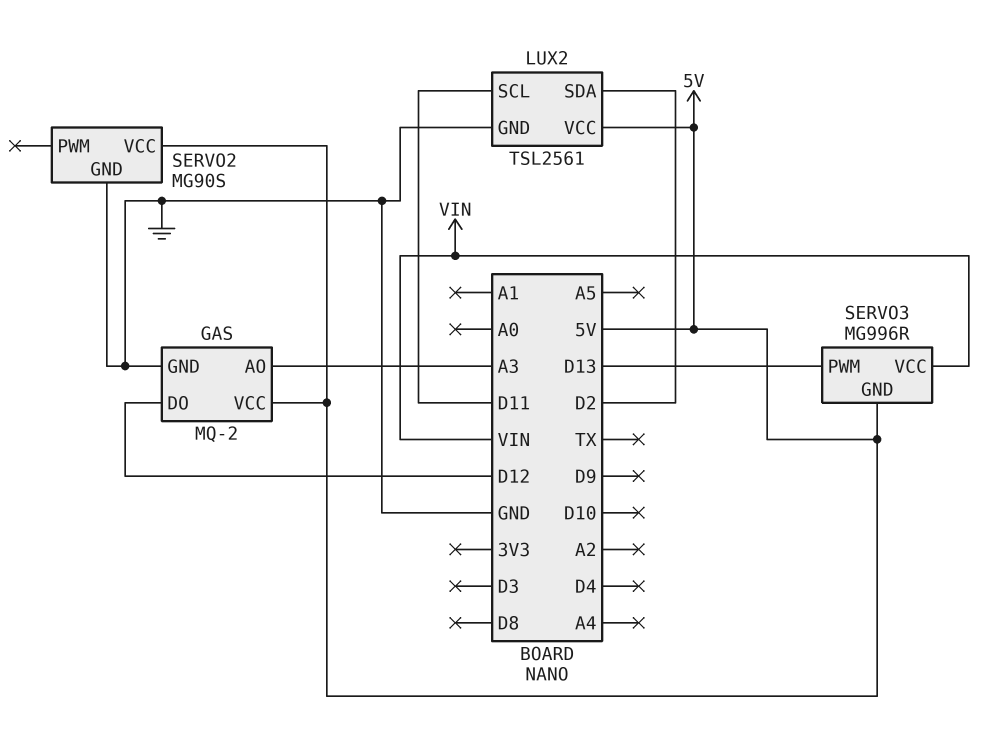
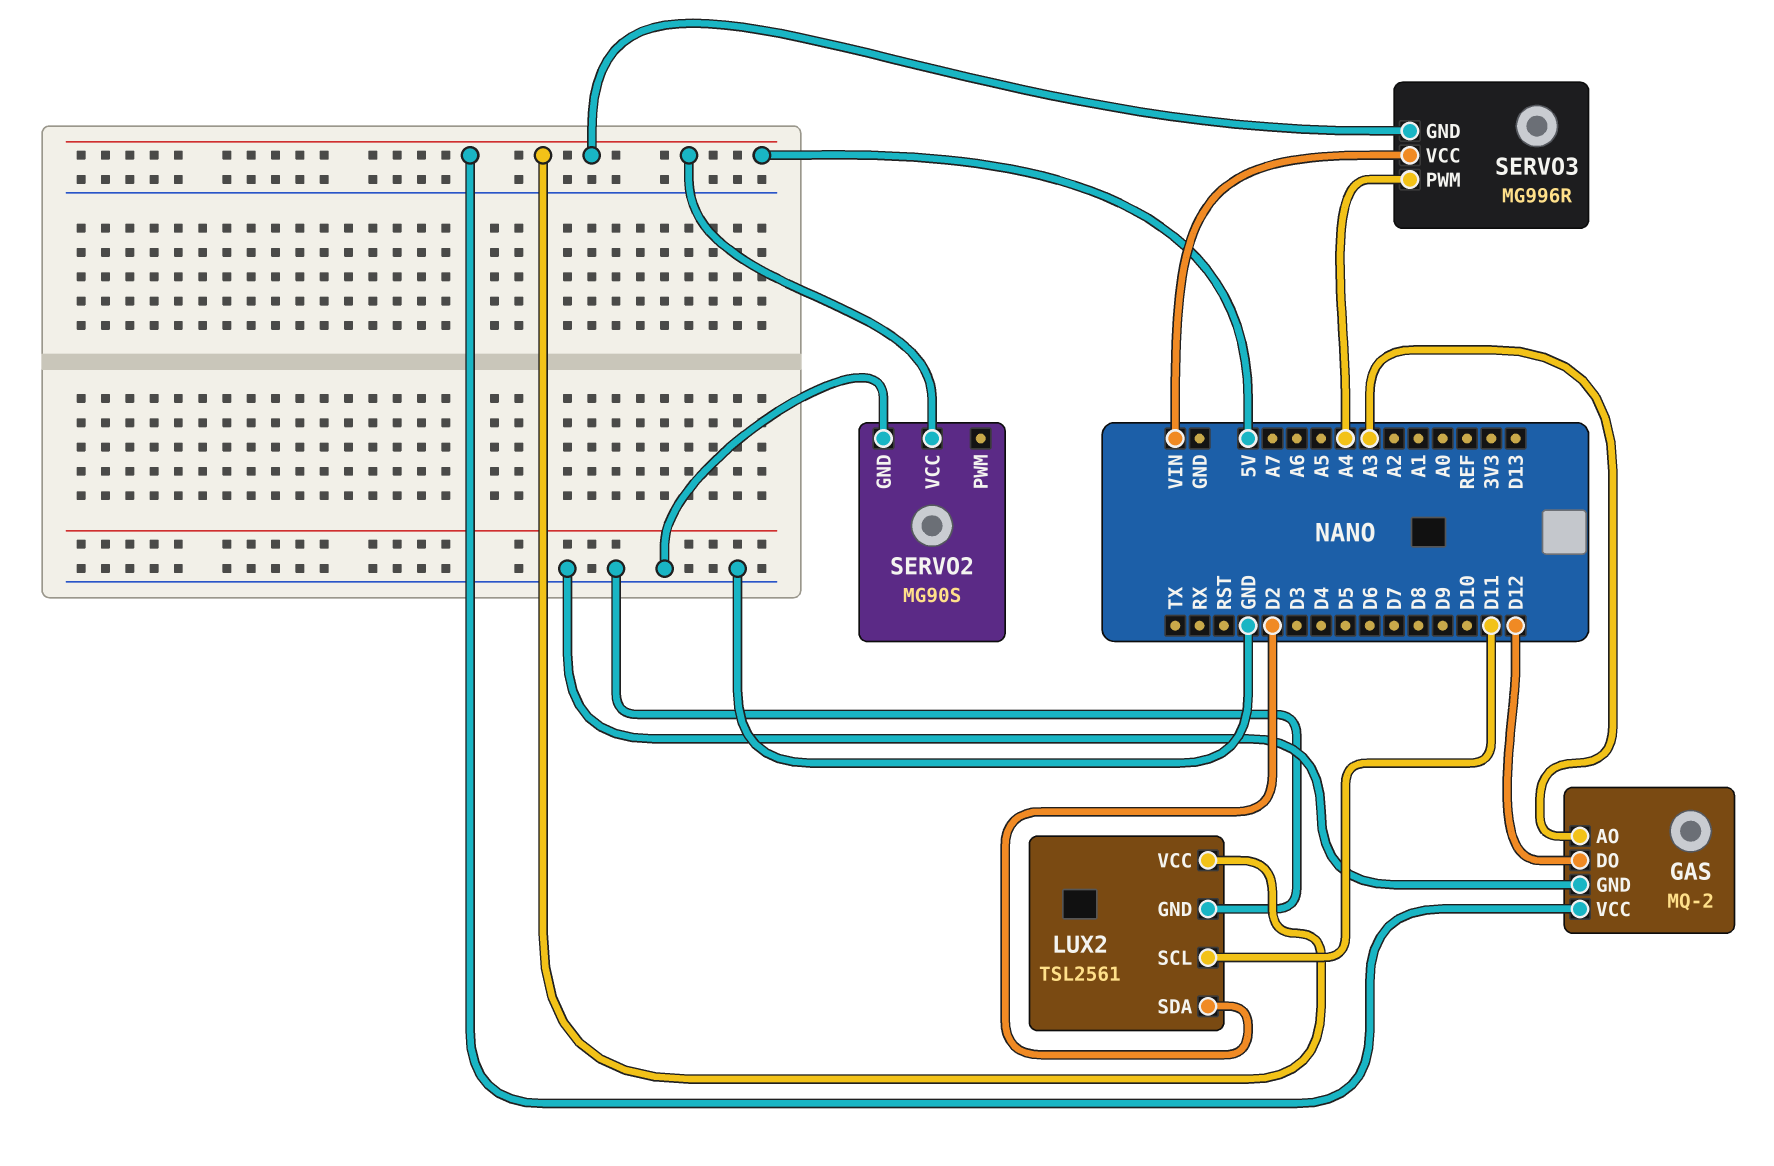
SERVO3 pin PWM: D13 -> A4

